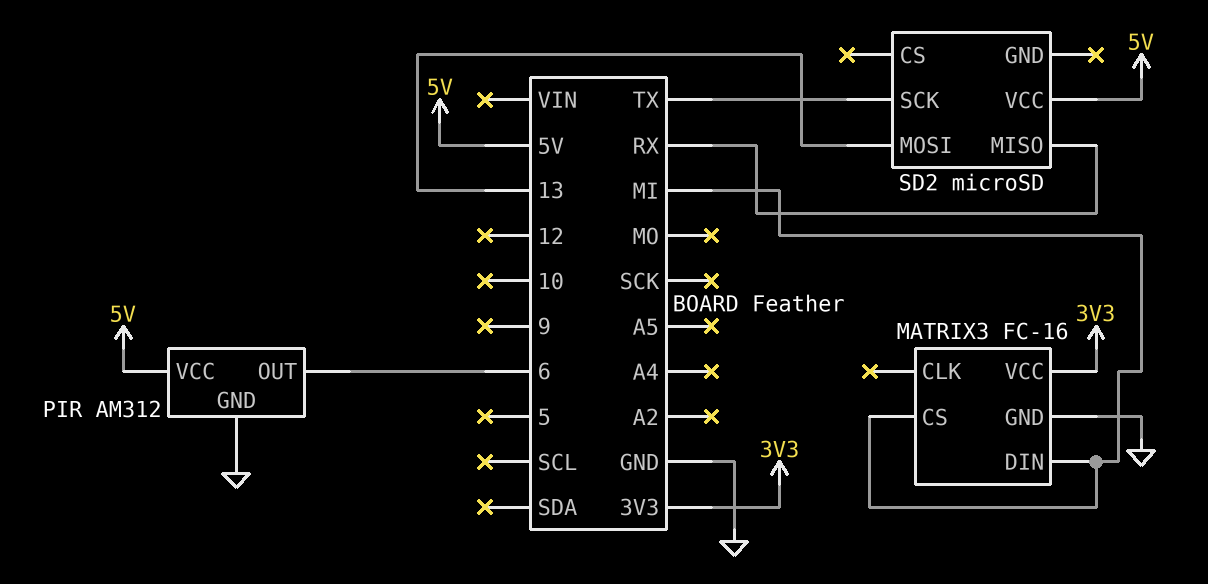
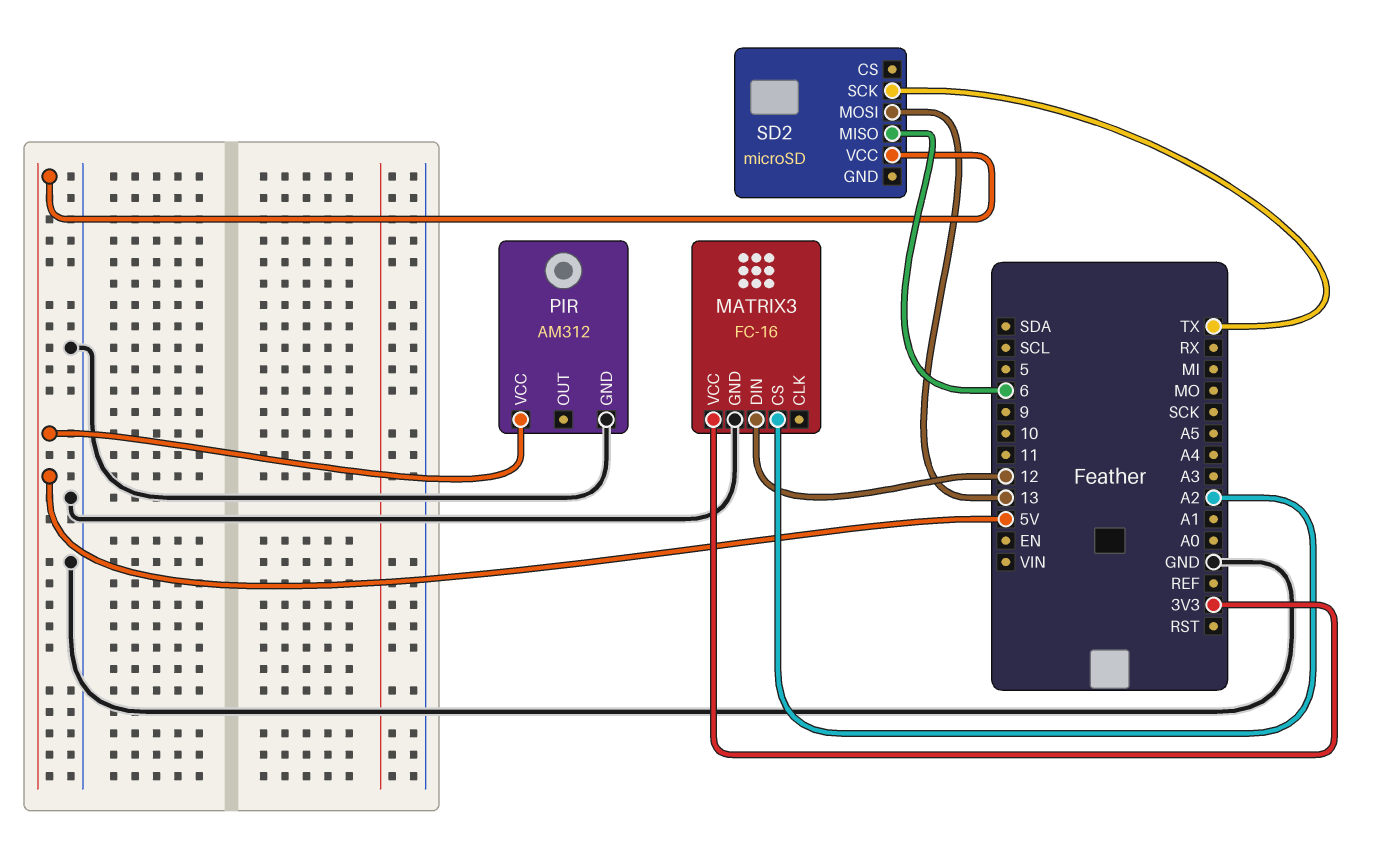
MATRIX3 pin CS: MI -> A2
MATRIX3 pin DIN: MI -> 12
PIR pin OUT: 6 -> none
SD2 pin MISO: RX -> 6

